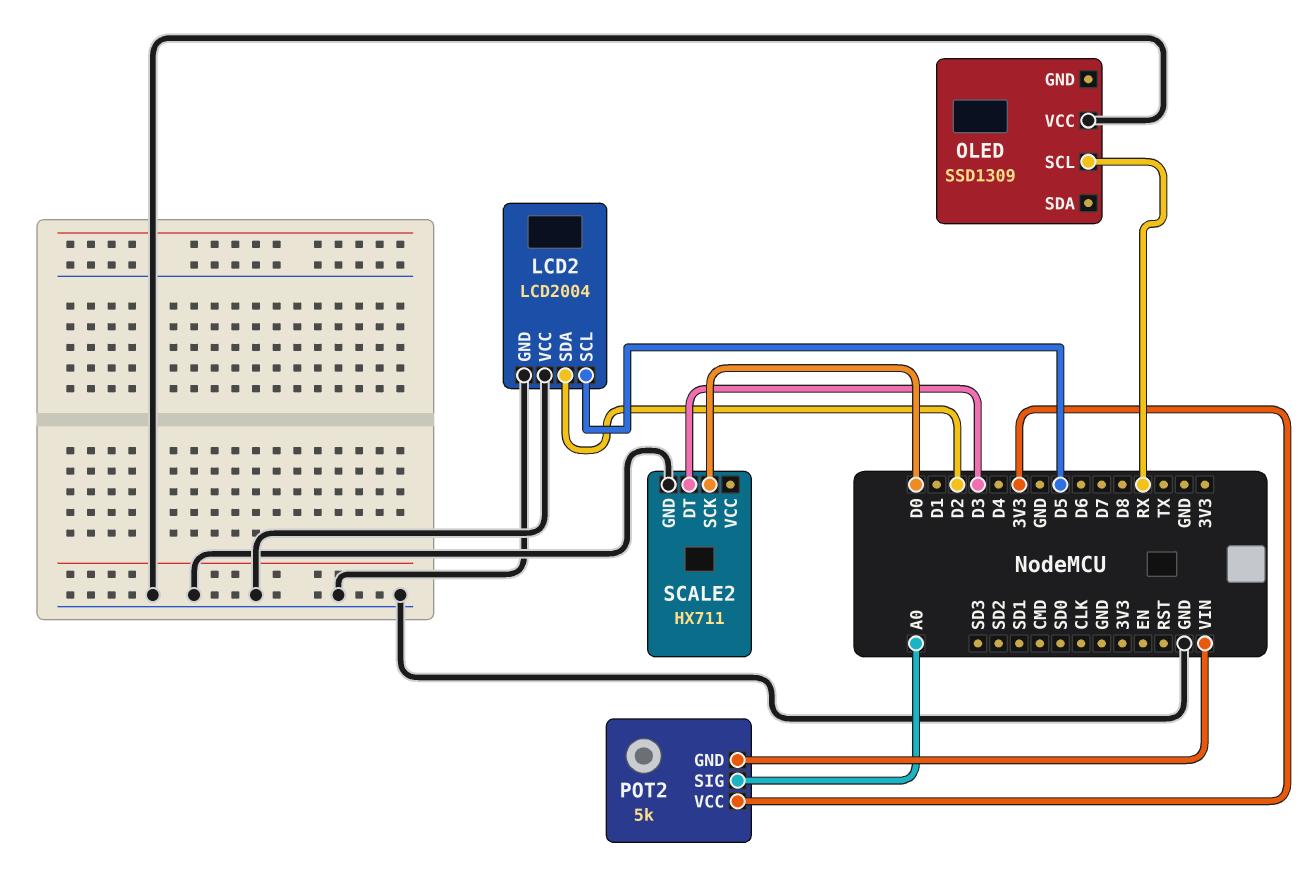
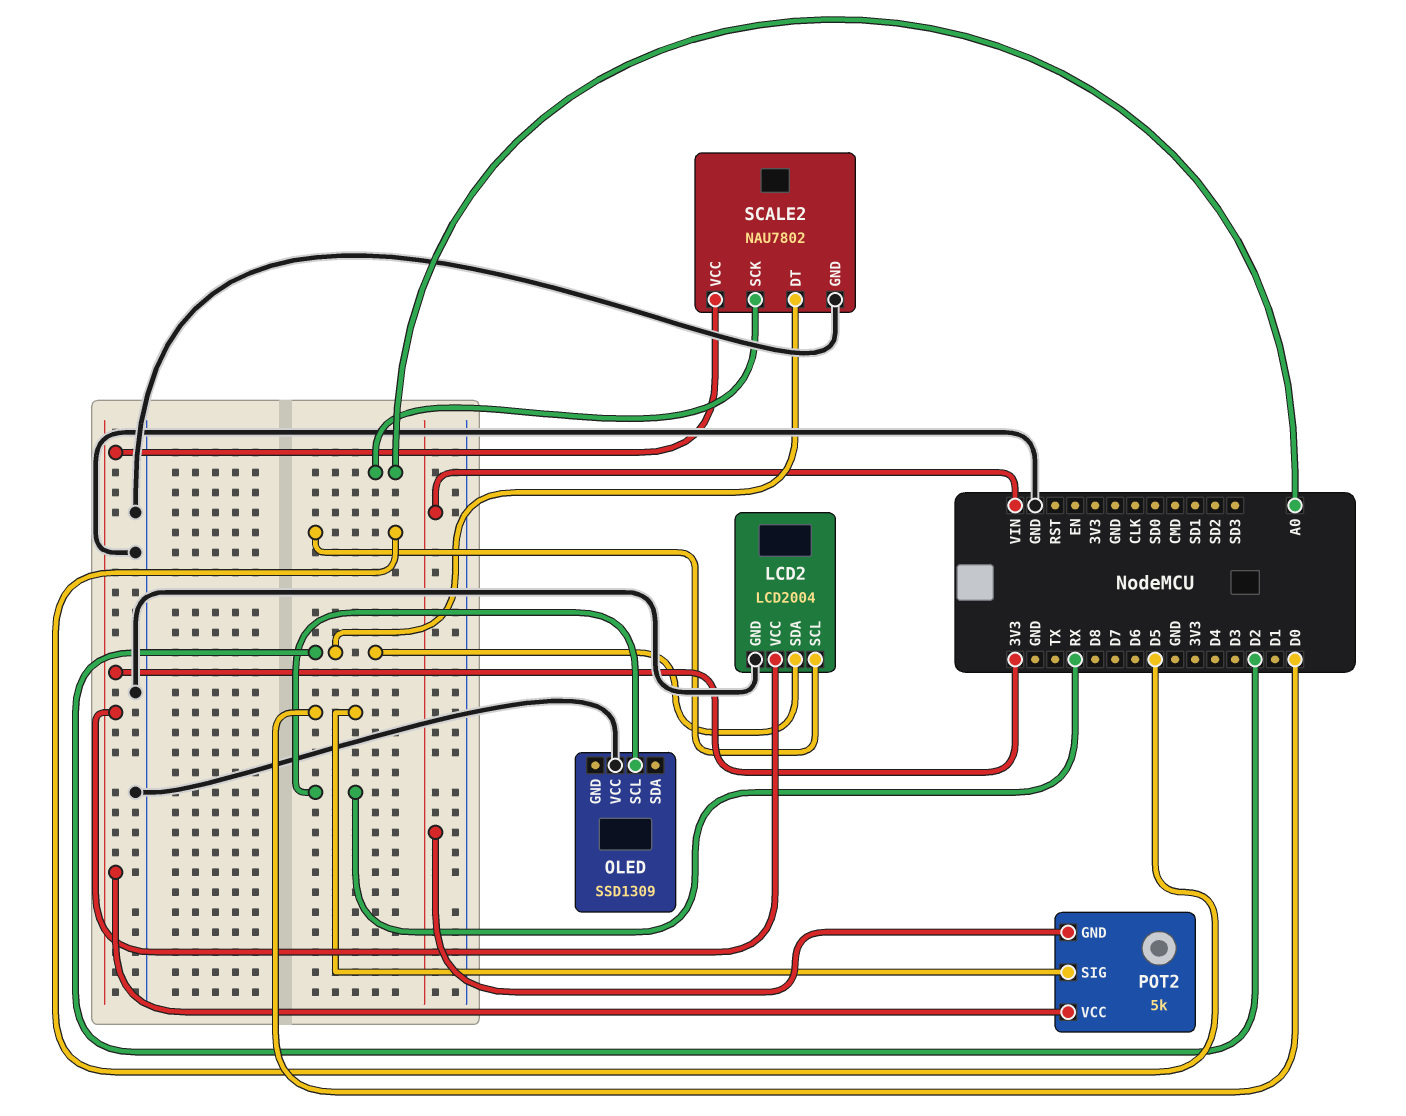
LCD2 pin VCC: GND -> 3V3
POT2 pin SIG: A0 -> D0
SCALE2: HX711 -> NAU7802
SCALE2 pin DT: D3 -> D2
SCALE2 pin SCK: D0 -> A0
SCALE2 pin VCC: none -> 3V3

